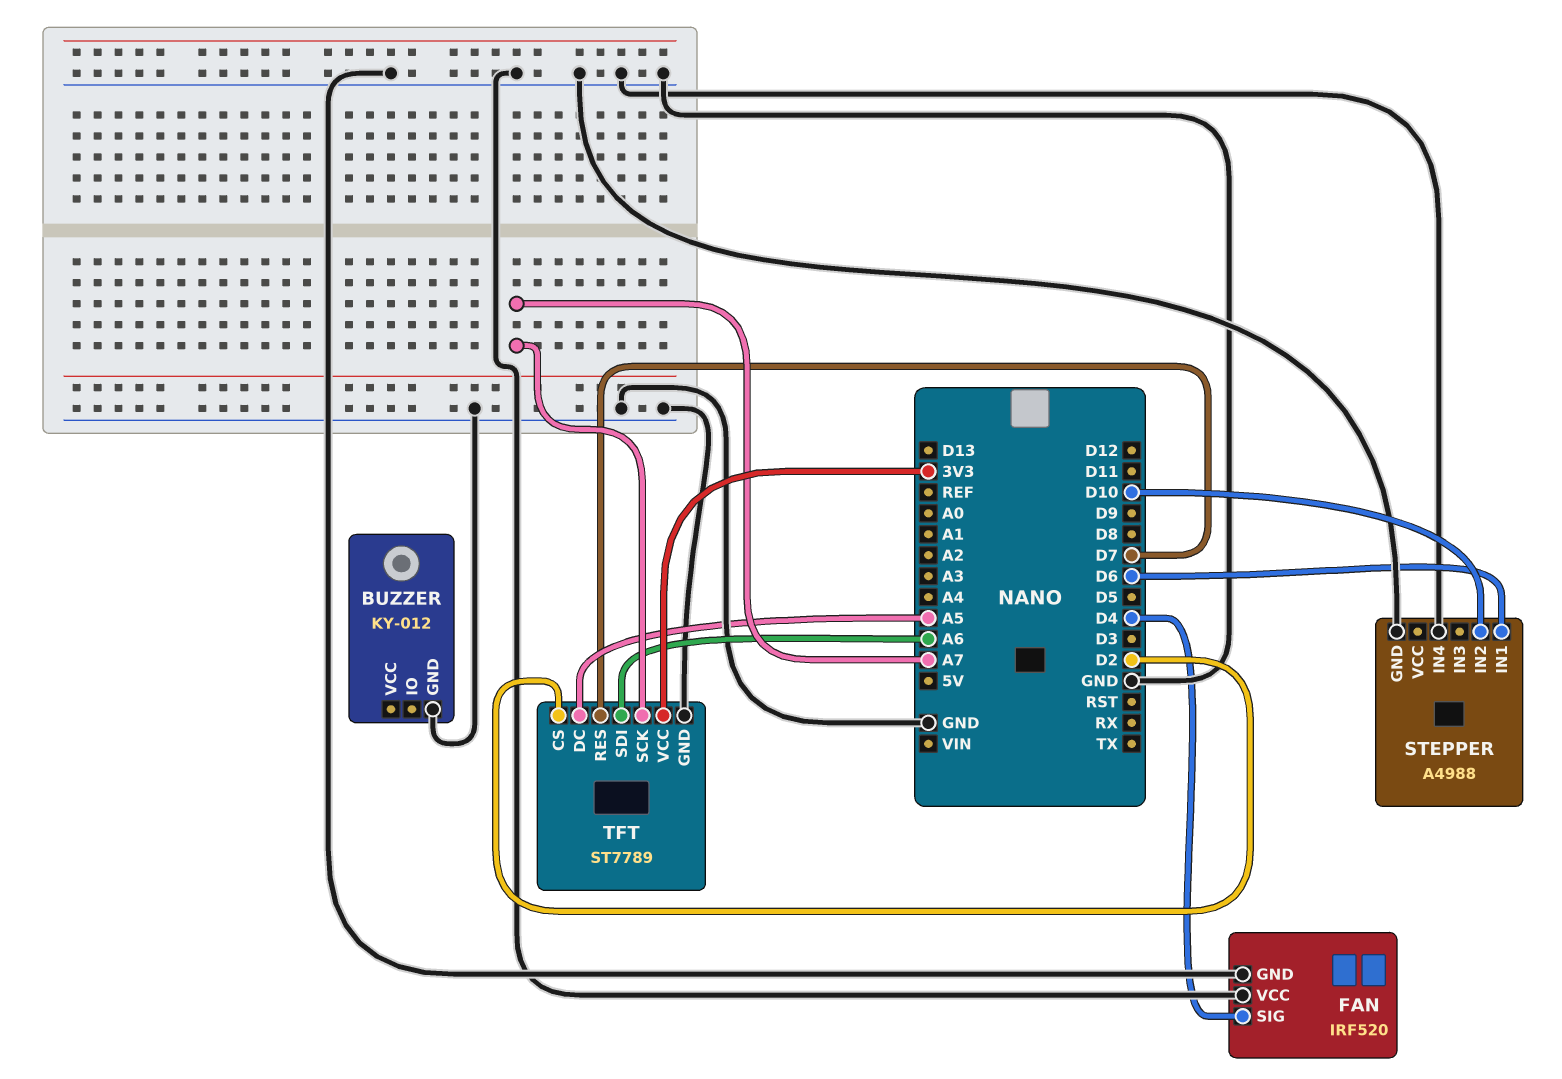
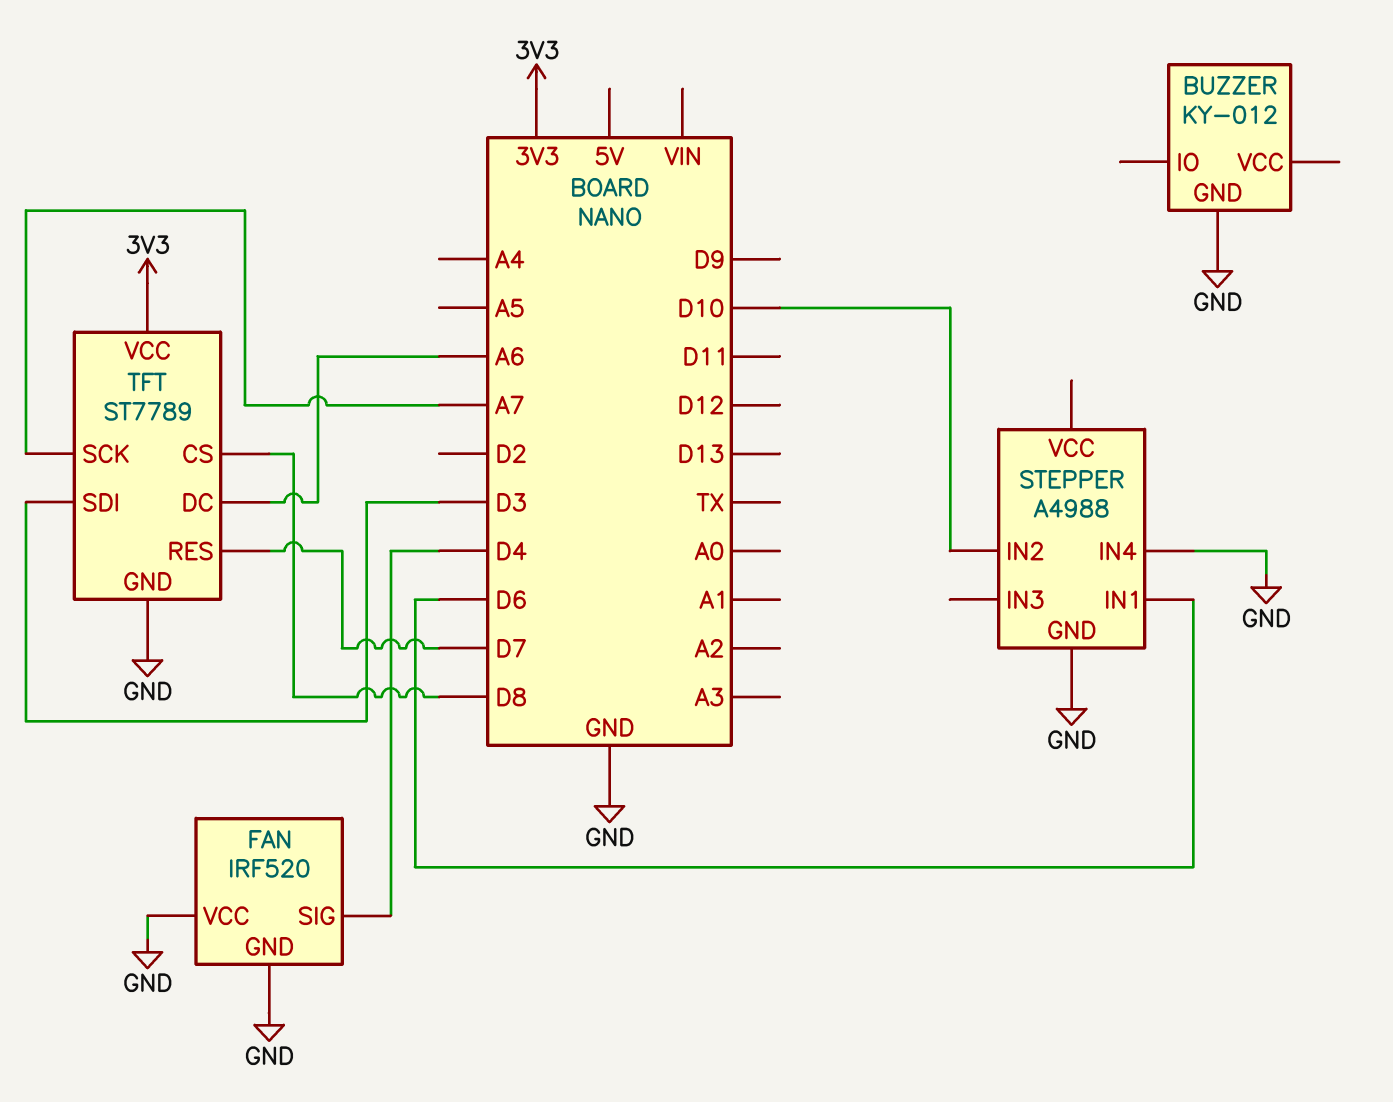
TFT pin CS: D2 -> D8
TFT pin DC: A5 -> A6
TFT pin SDI: A6 -> D3

